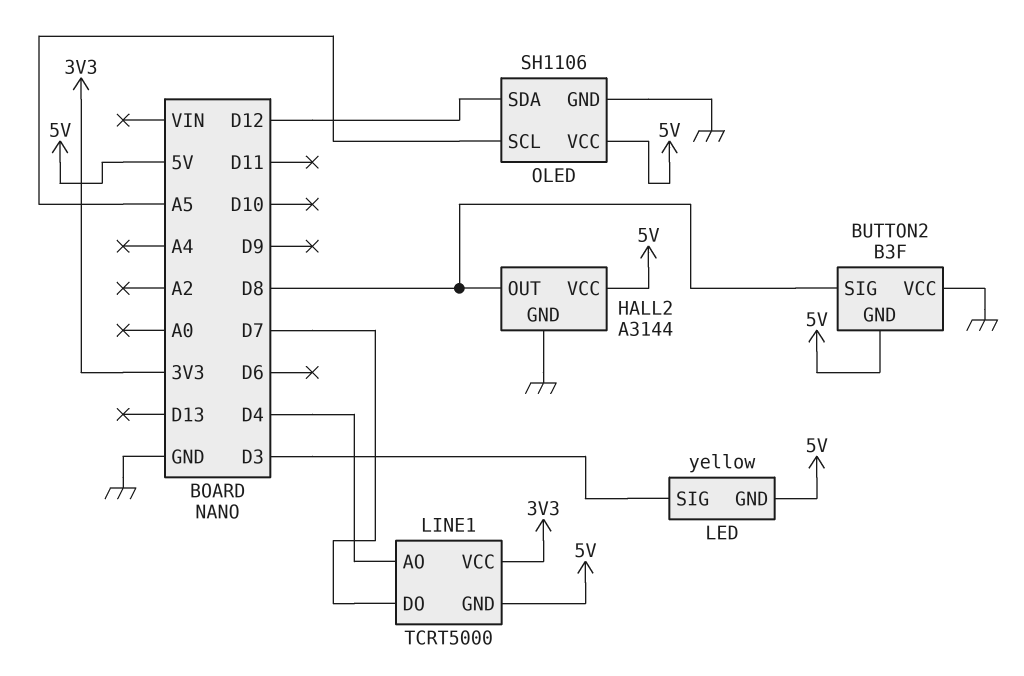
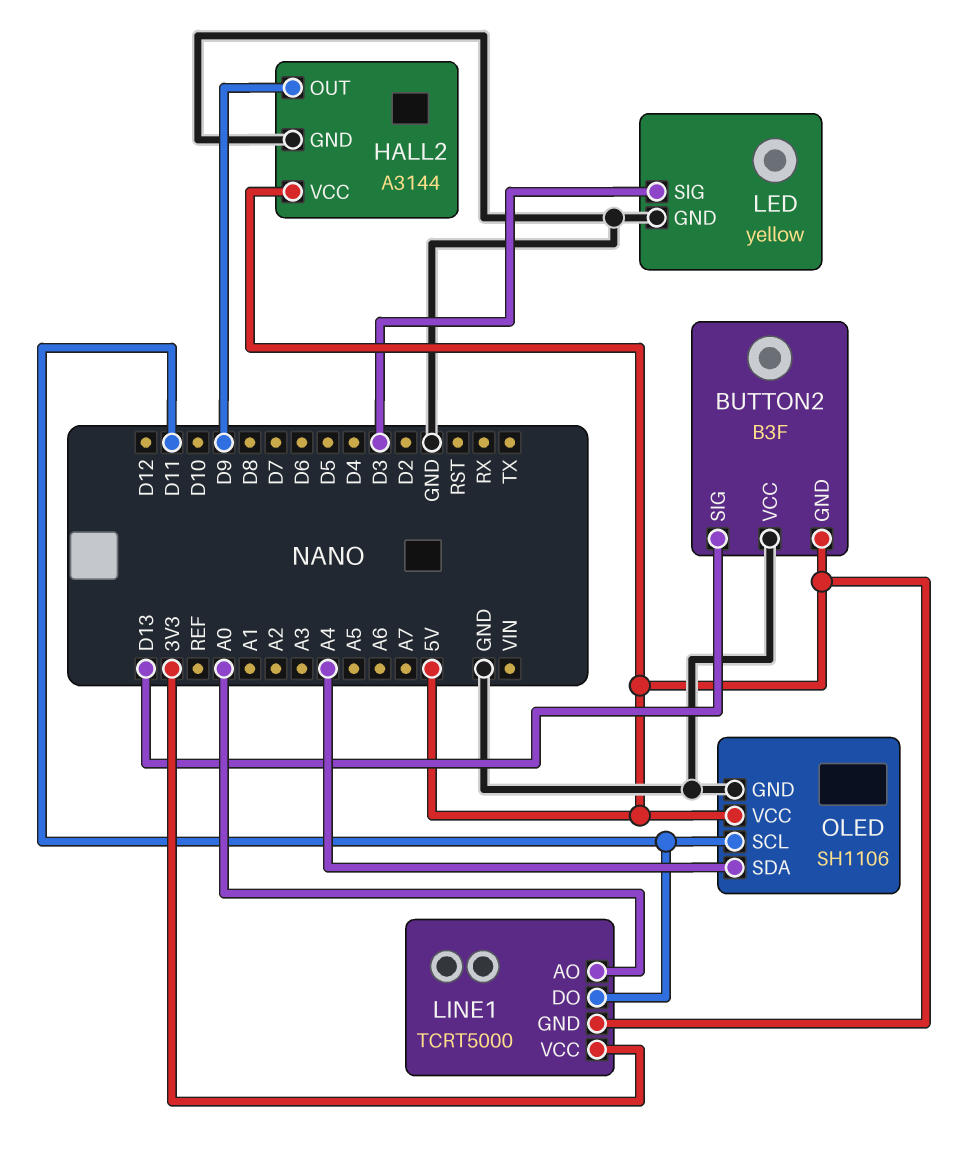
BUTTON2 pin SIG: D8 -> D13
HALL2 pin OUT: D8 -> D9
LED pin GND: 5V -> GND
LINE1 pin AO: D4 -> A0
LINE1 pin DO: D7 -> D11
OLED pin SCL: A5 -> D11
OLED pin SDA: D12 -> A4

